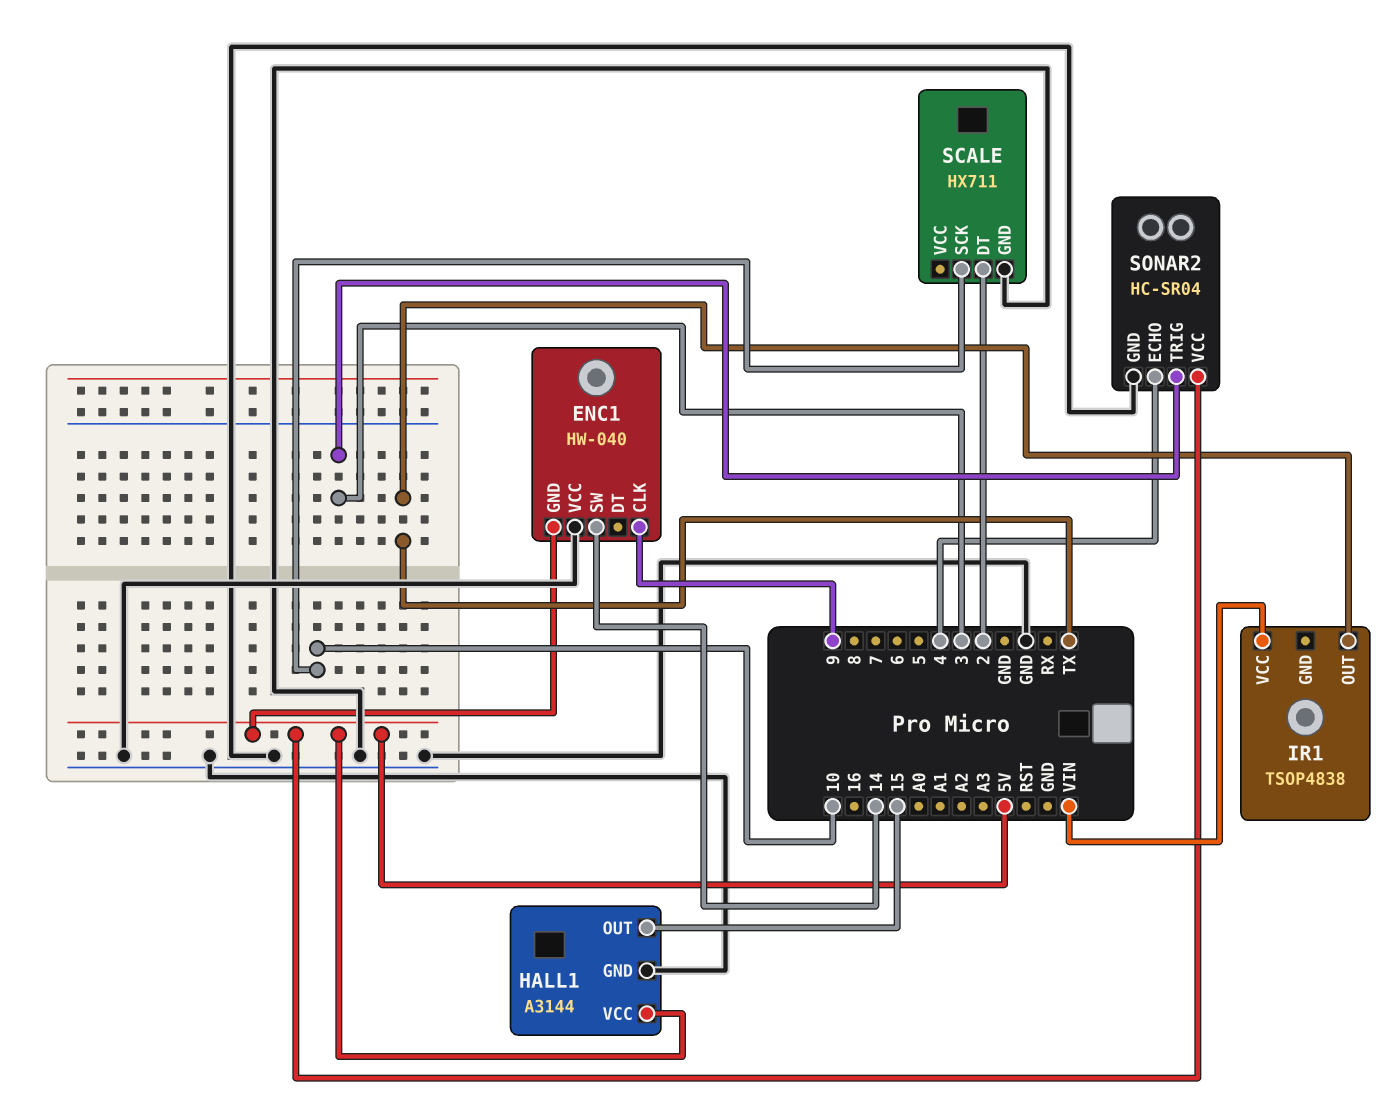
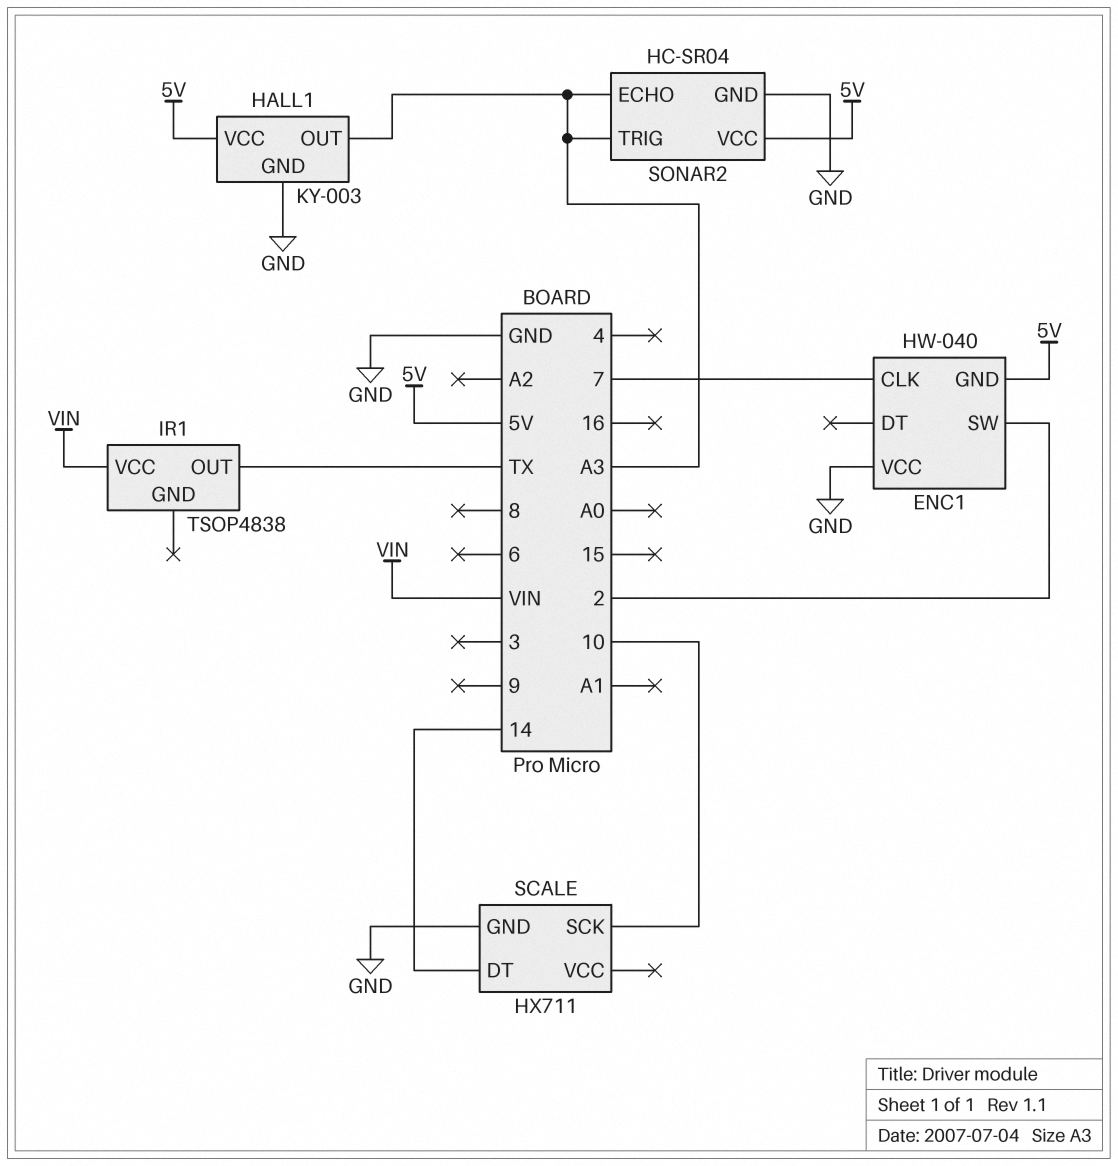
ENC1 pin CLK: 9 -> 7
ENC1 pin SW: 14 -> 2
HALL1: A3144 -> KY-003
HALL1 pin OUT: 15 -> A3
SCALE pin DT: 2 -> 14
SONAR2 pin ECHO: 4 -> A3
SONAR2 pin TRIG: 3 -> A3

